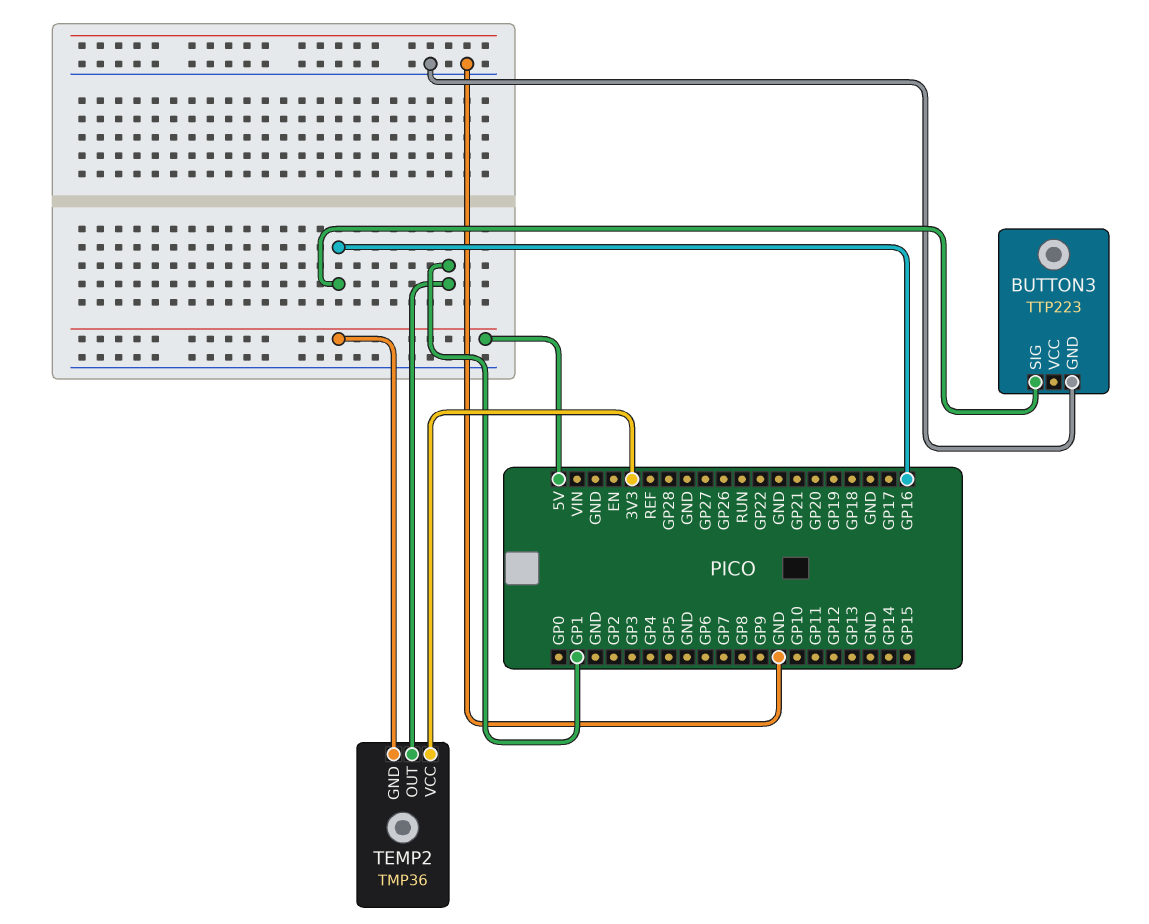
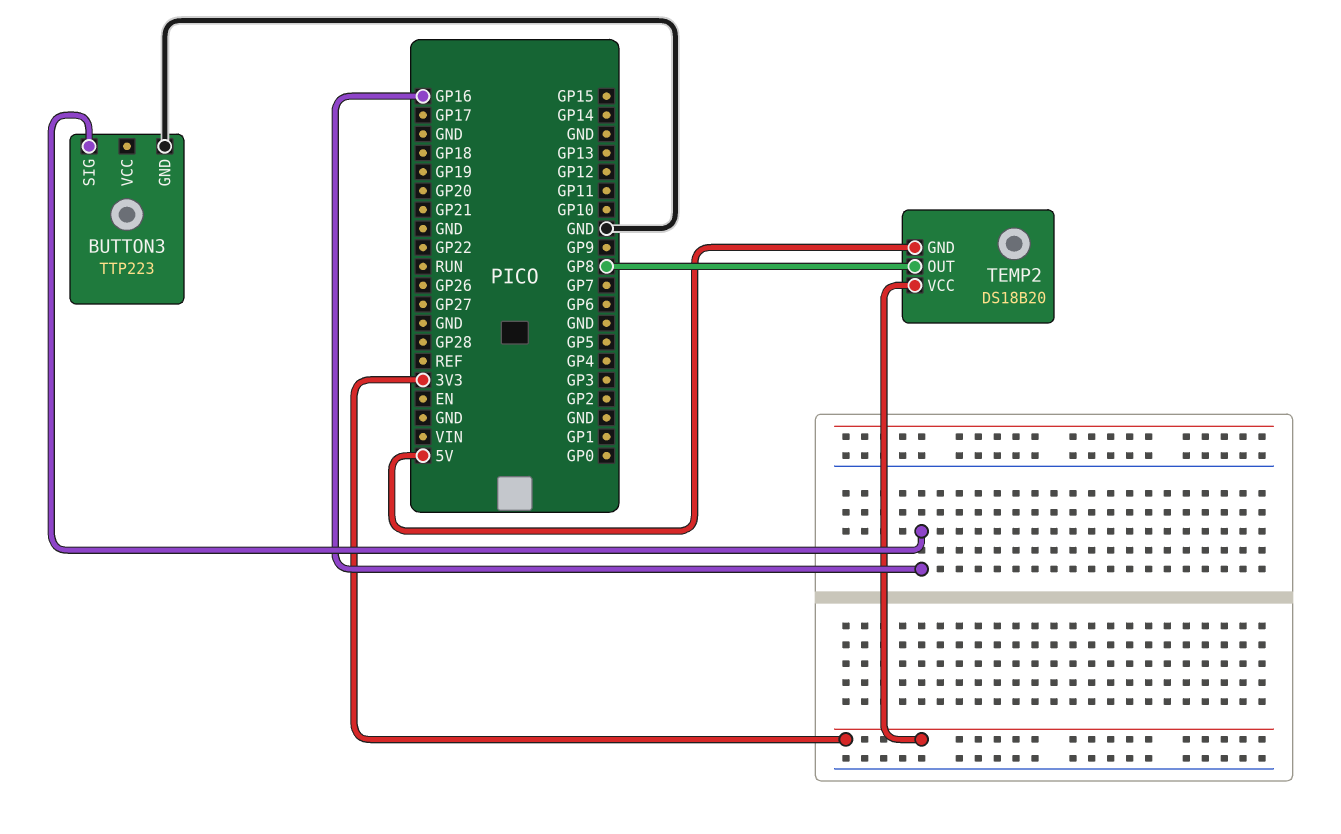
TEMP2: TMP36 -> DS18B20
TEMP2 pin OUT: GP1 -> GP8

